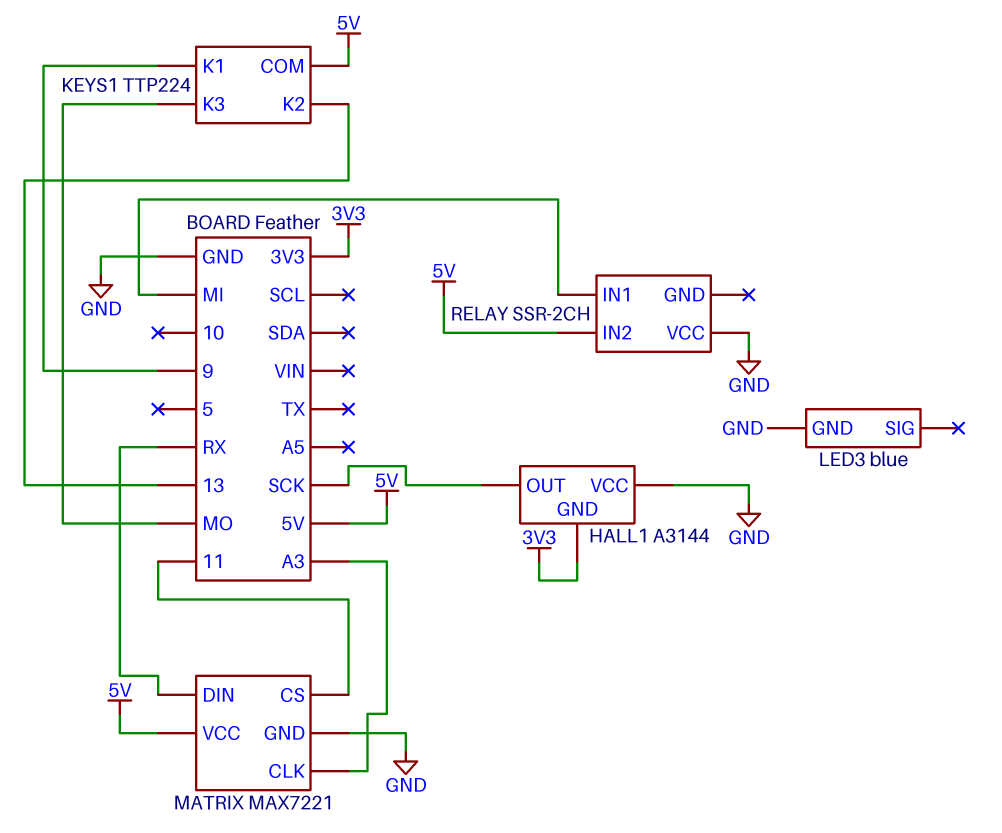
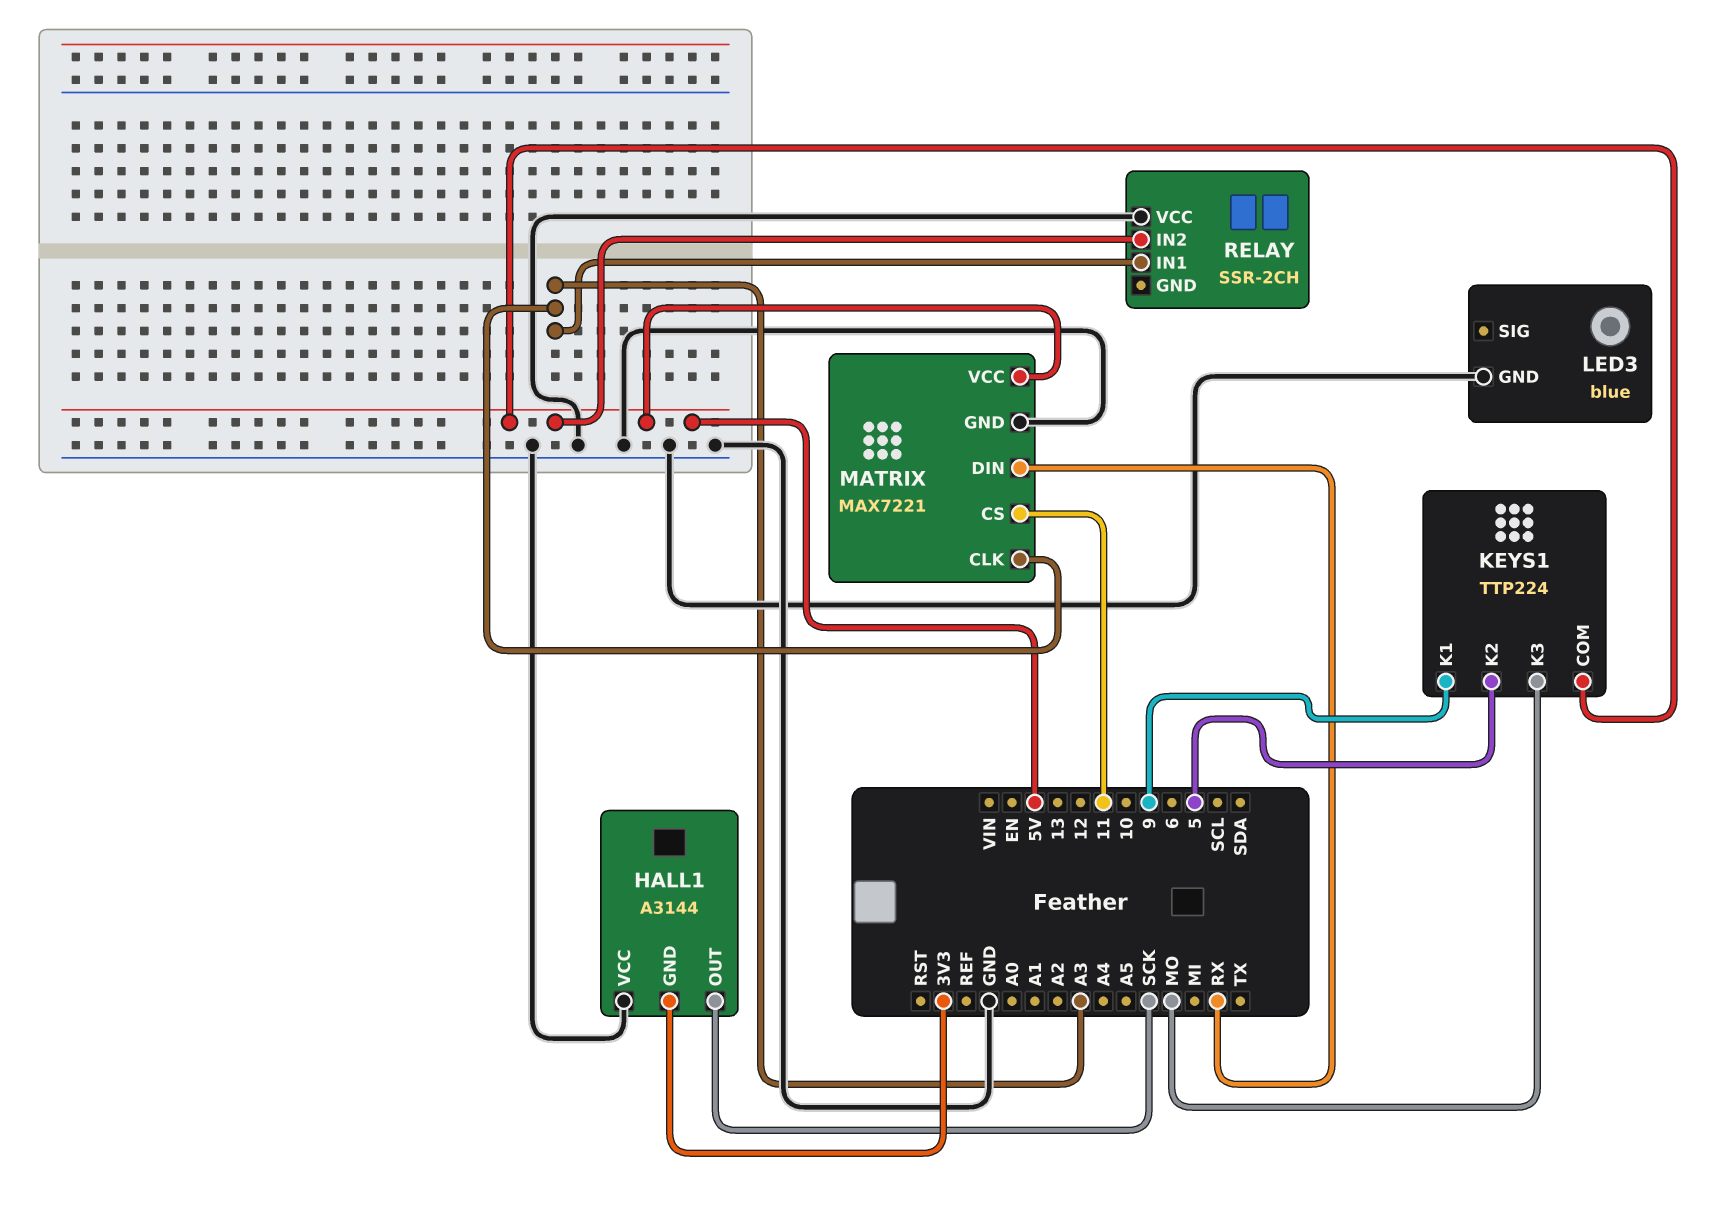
KEYS1 pin K2: 13 -> 5
RELAY pin IN1: MI -> A3

